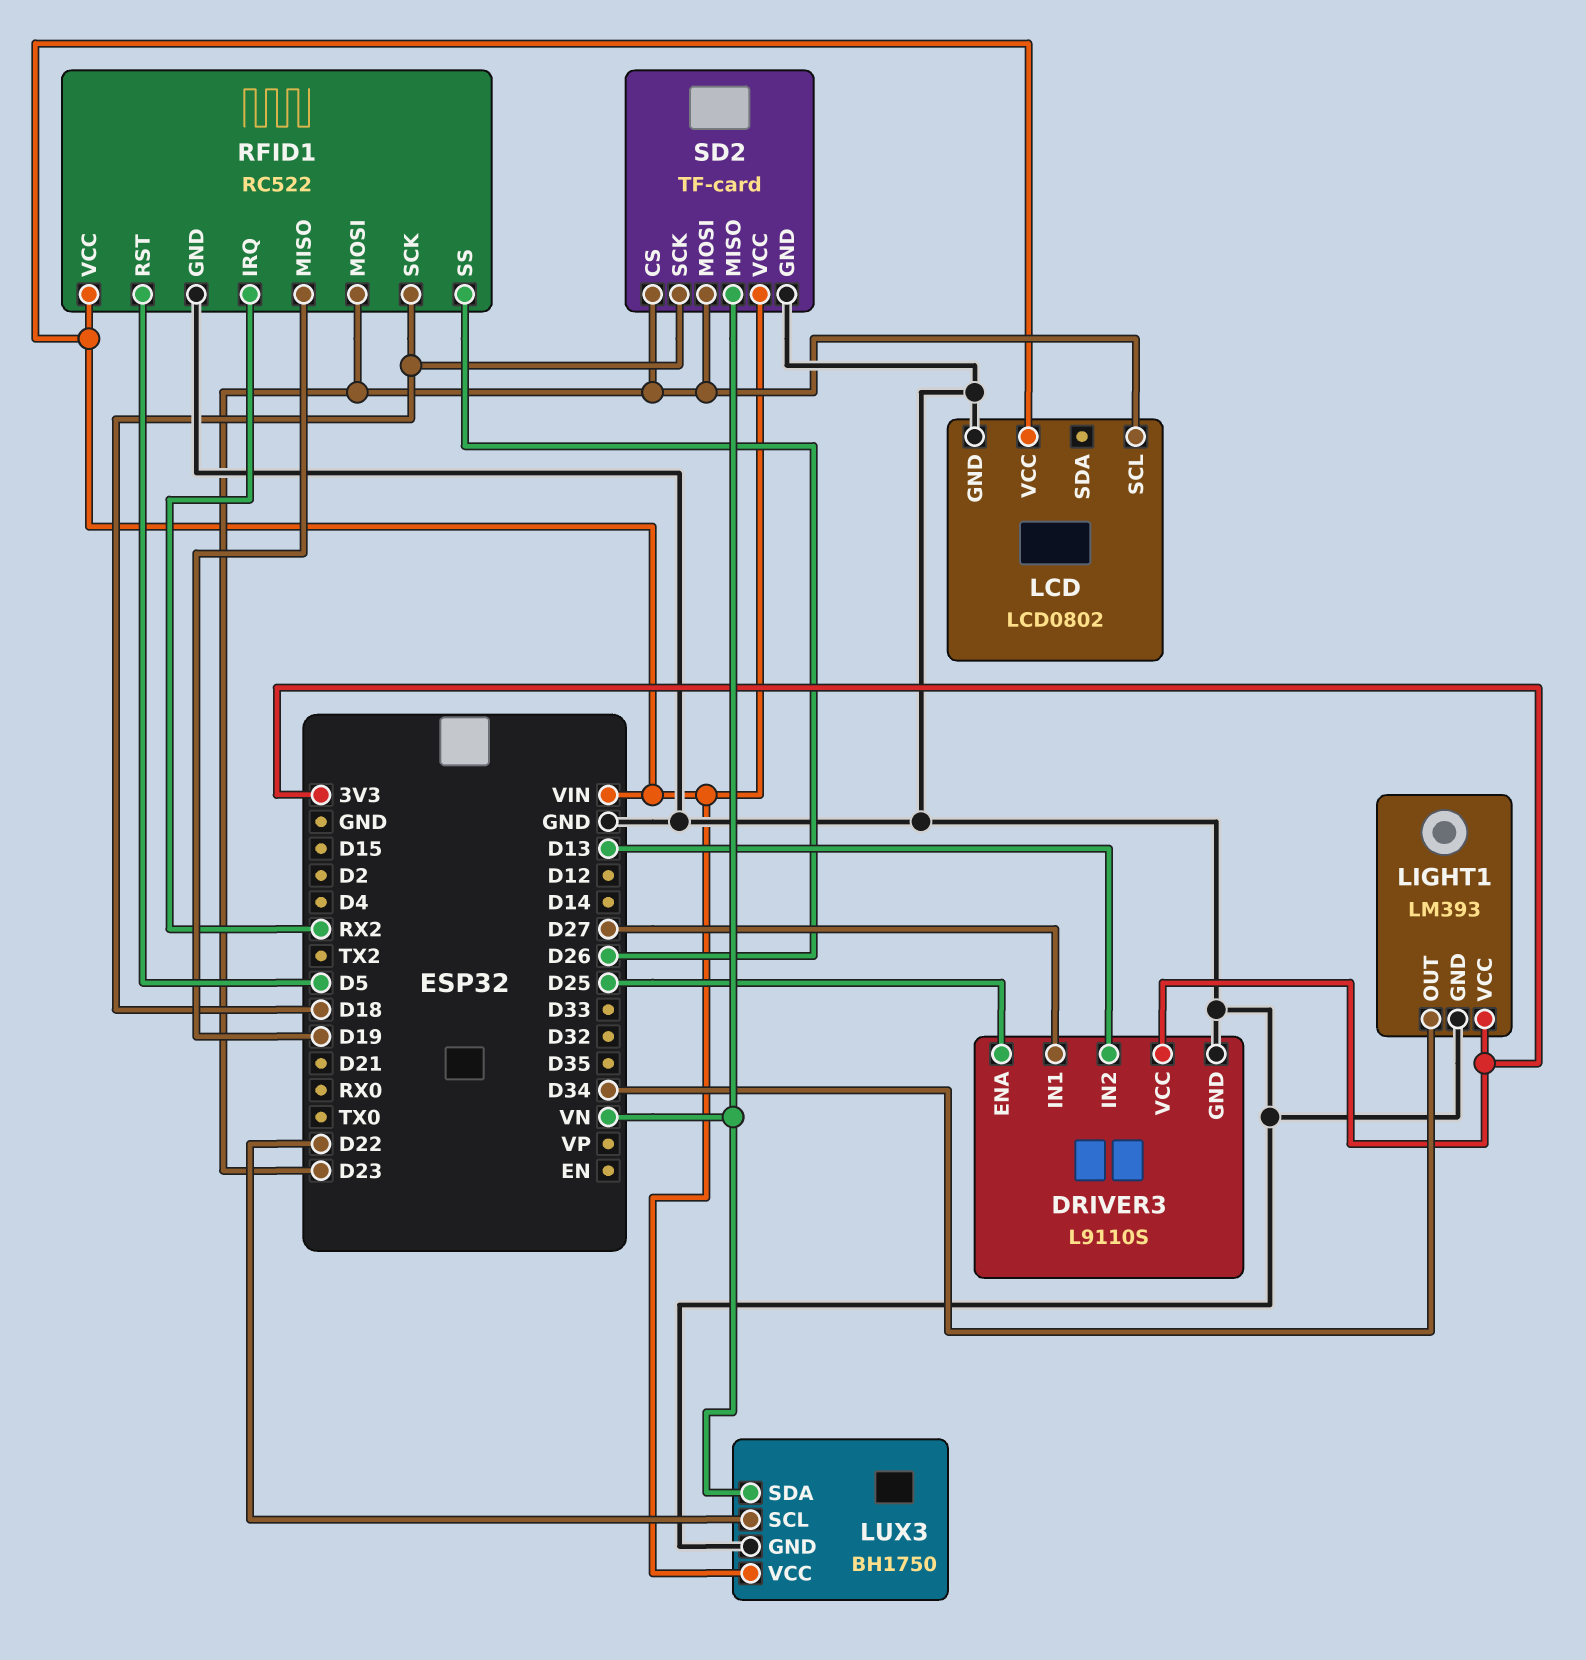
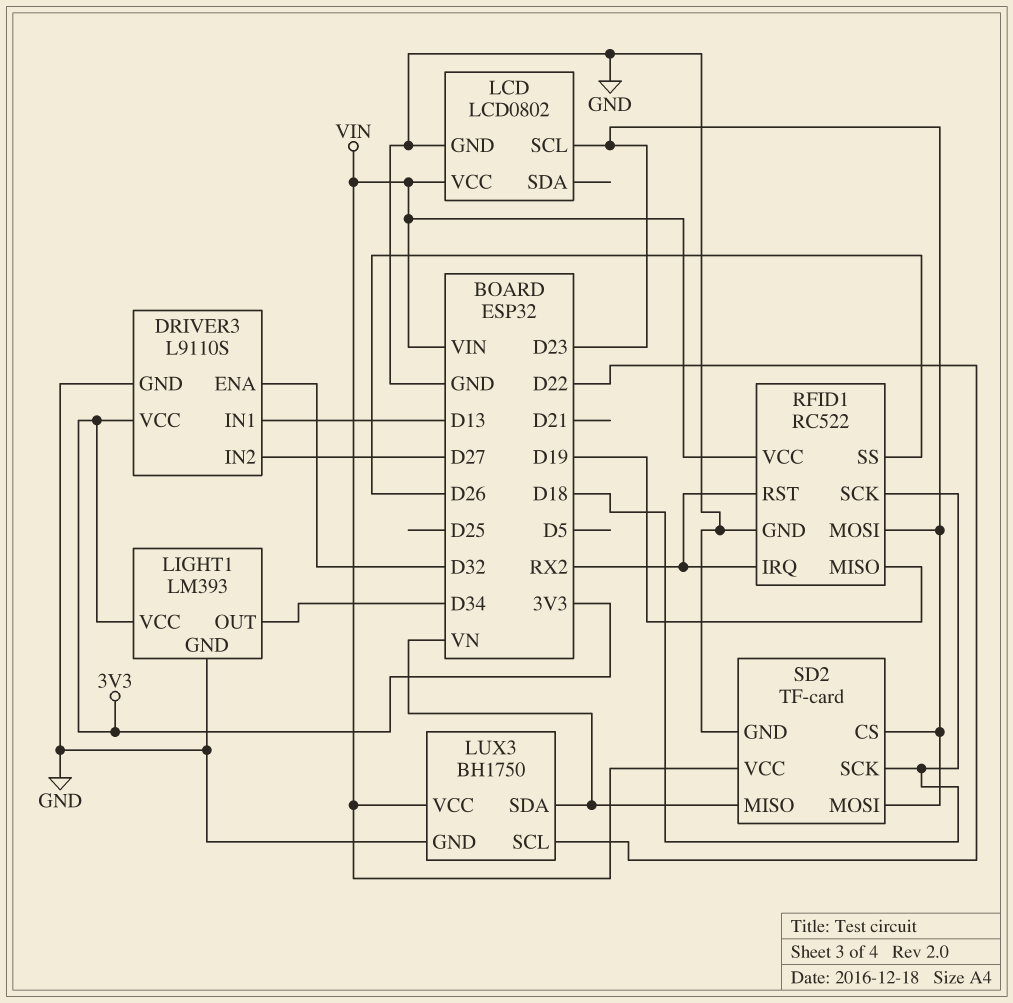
DRIVER3 pin ENA: D25 -> D32
DRIVER3 pin IN1: D27 -> D13
DRIVER3 pin IN2: D13 -> D27
RFID1 pin RST: D5 -> RX2

